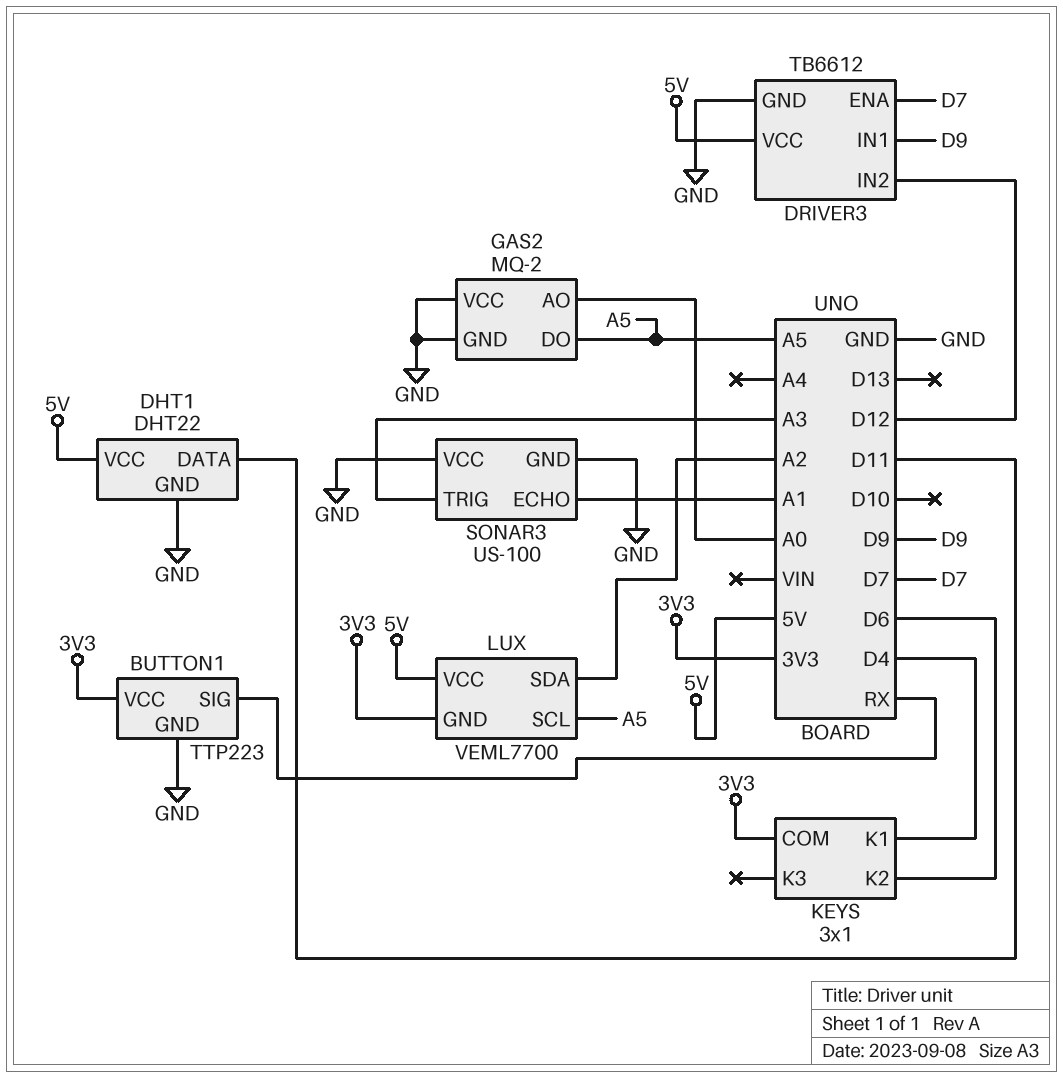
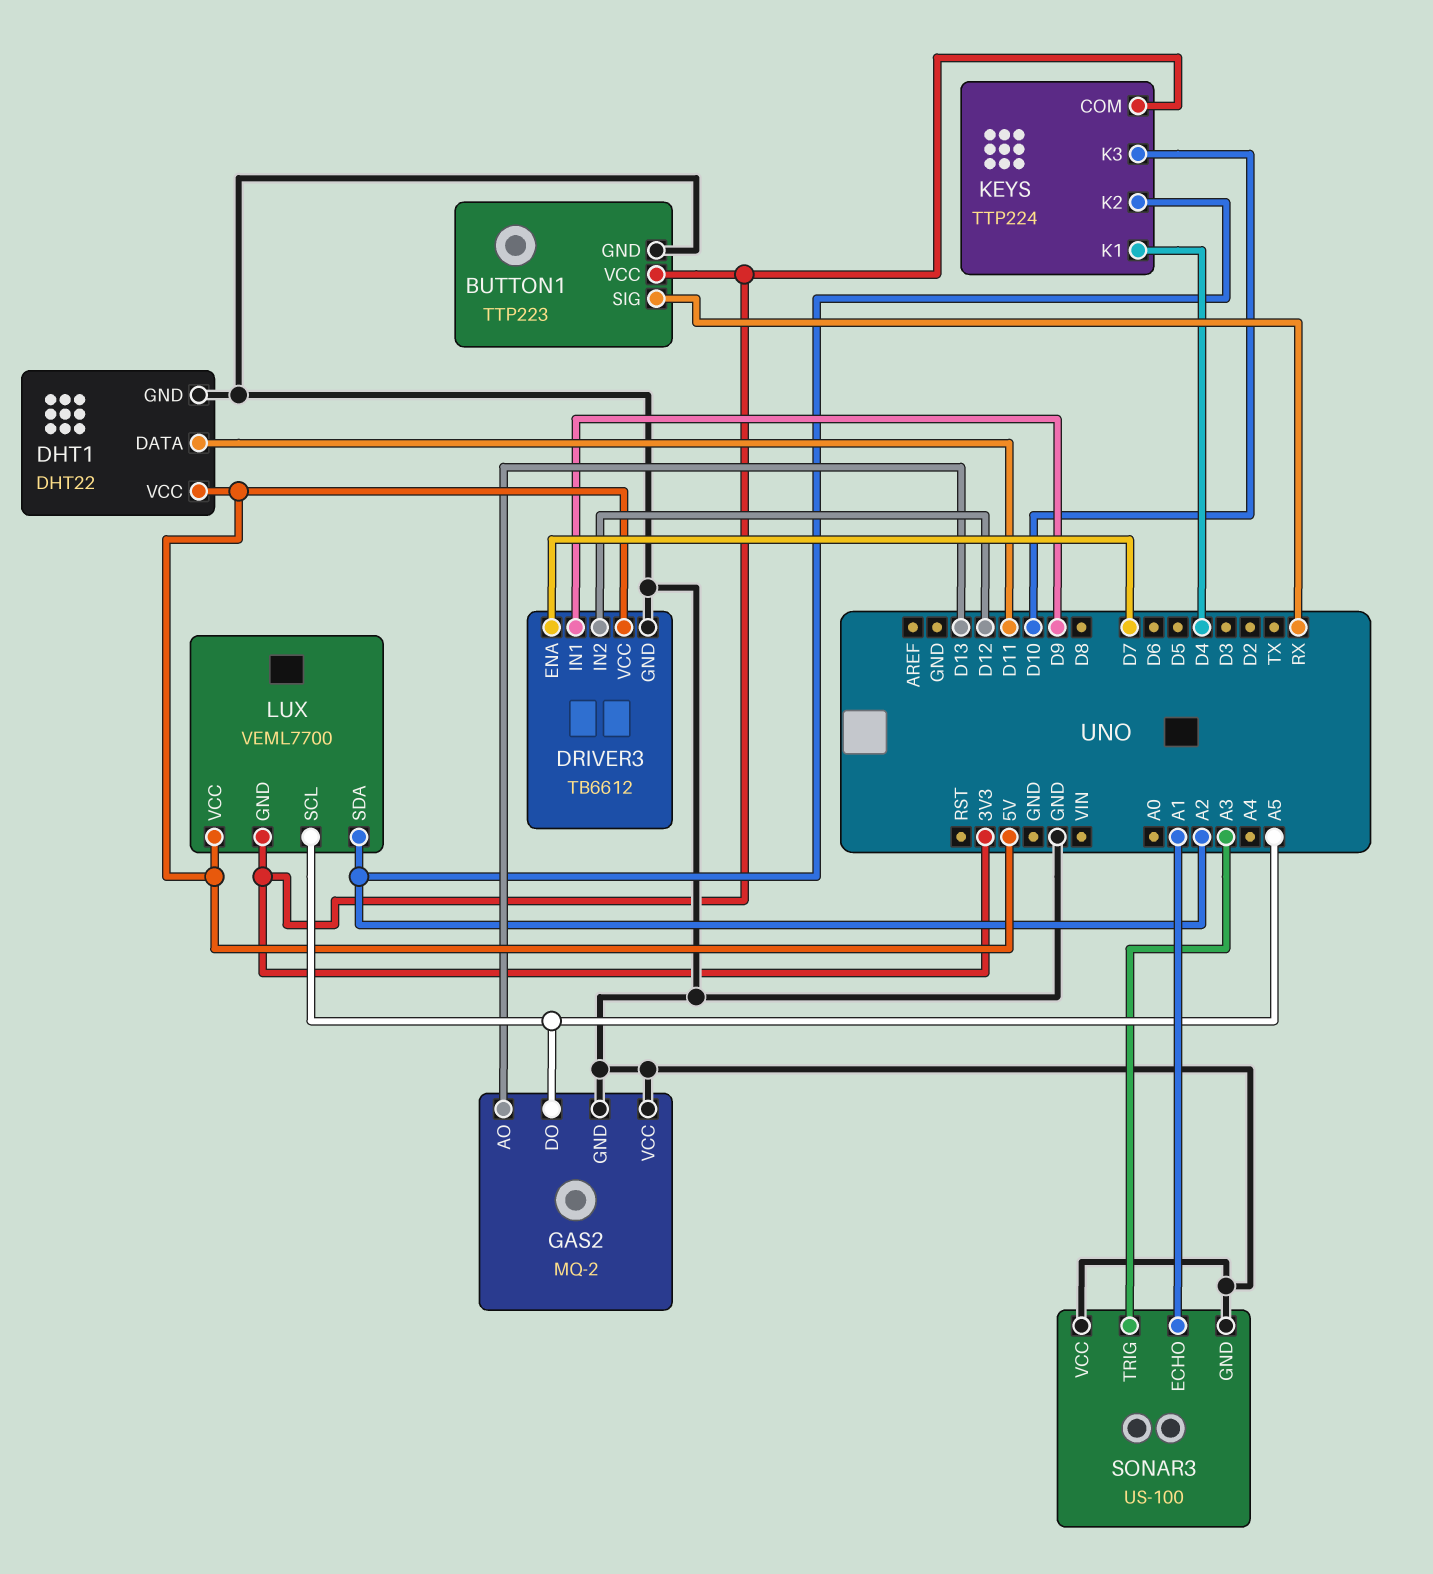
GAS2 pin AO: A0 -> D13
KEYS: 3x1 -> TTP224
KEYS pin K2: D6 -> A2
KEYS pin K3: none -> D10

